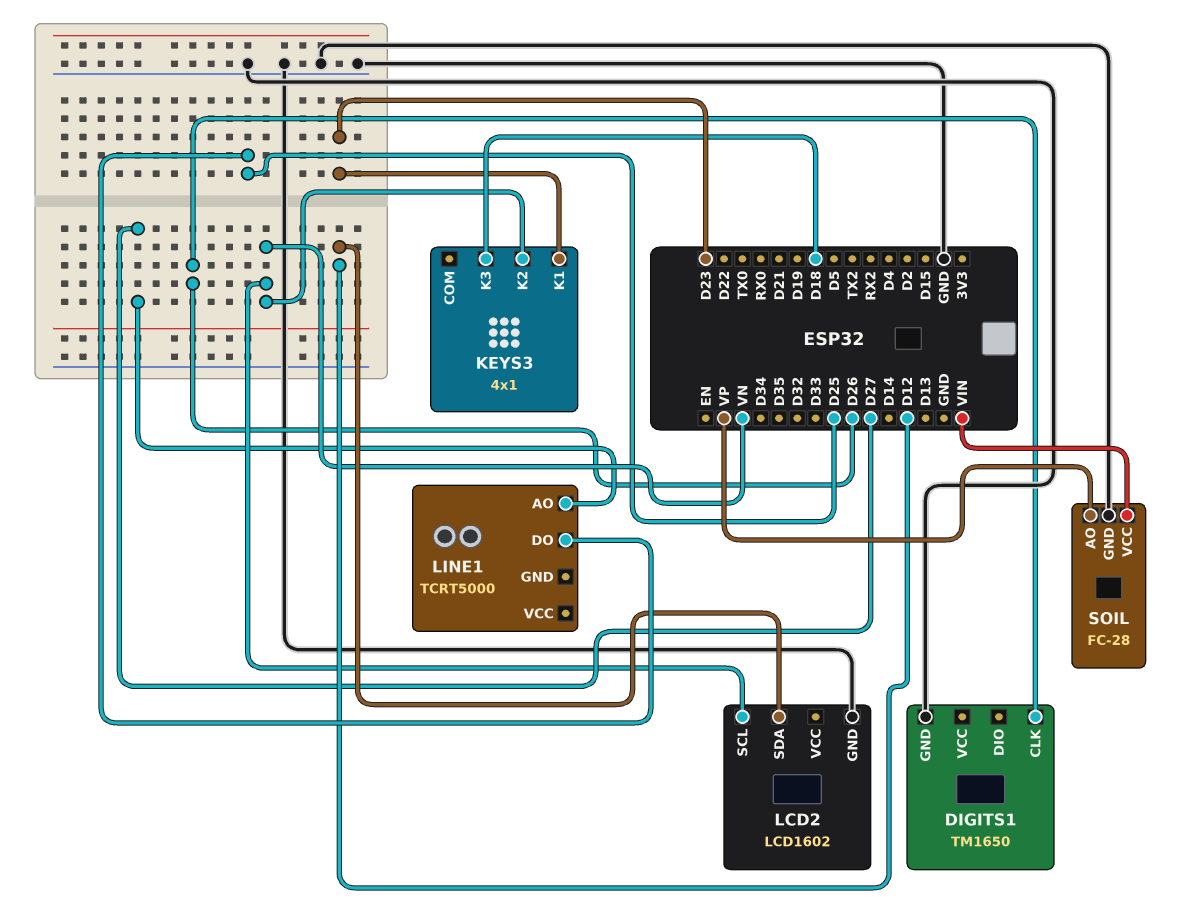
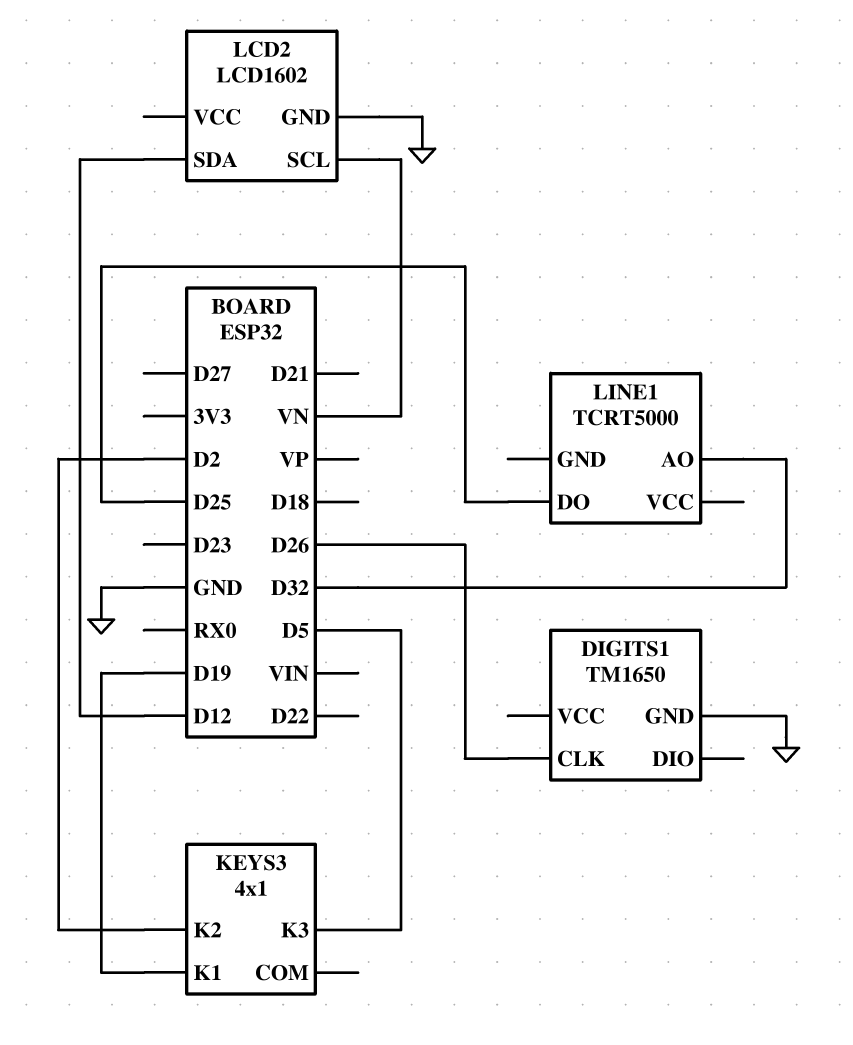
KEYS3 pin K1: D23 -> D19
KEYS3 pin K2: VN -> D2
KEYS3 pin K3: D18 -> D5
LINE1 pin AO: D27 -> D32
SOIL: FC-28 -> none
SOIL pin AO: VP -> none
SOIL pin GND: GND -> none
SOIL pin VCC: VIN -> none

